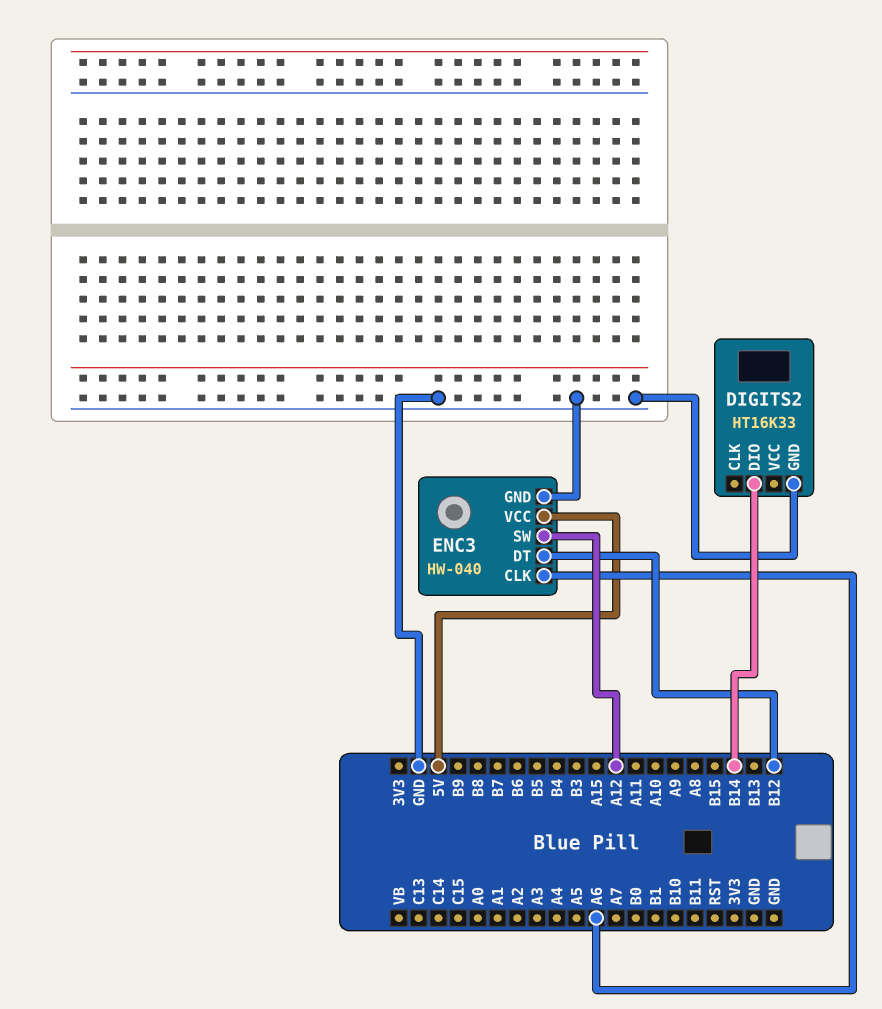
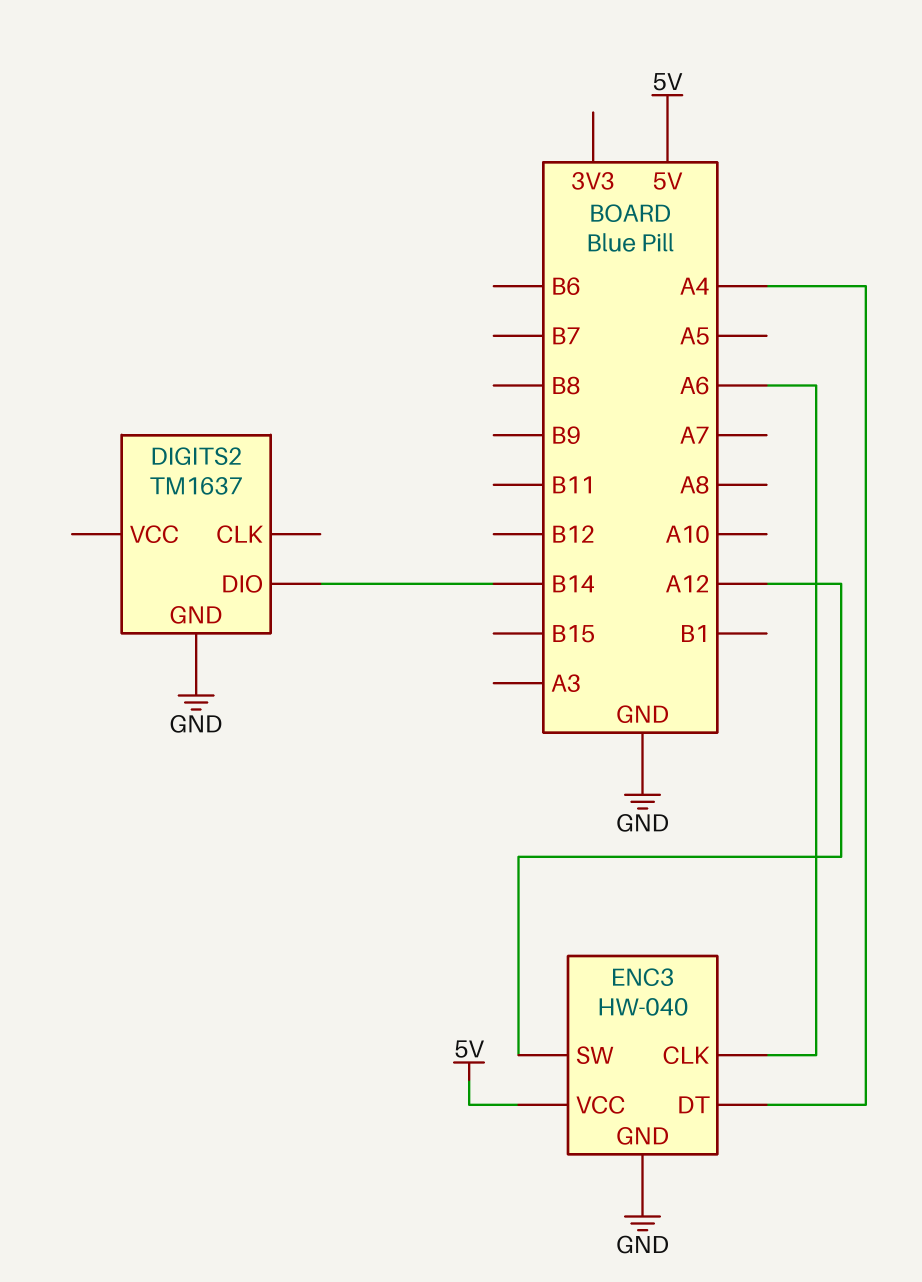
DIGITS2: HT16K33 -> TM1637
ENC3 pin DT: B12 -> A4

